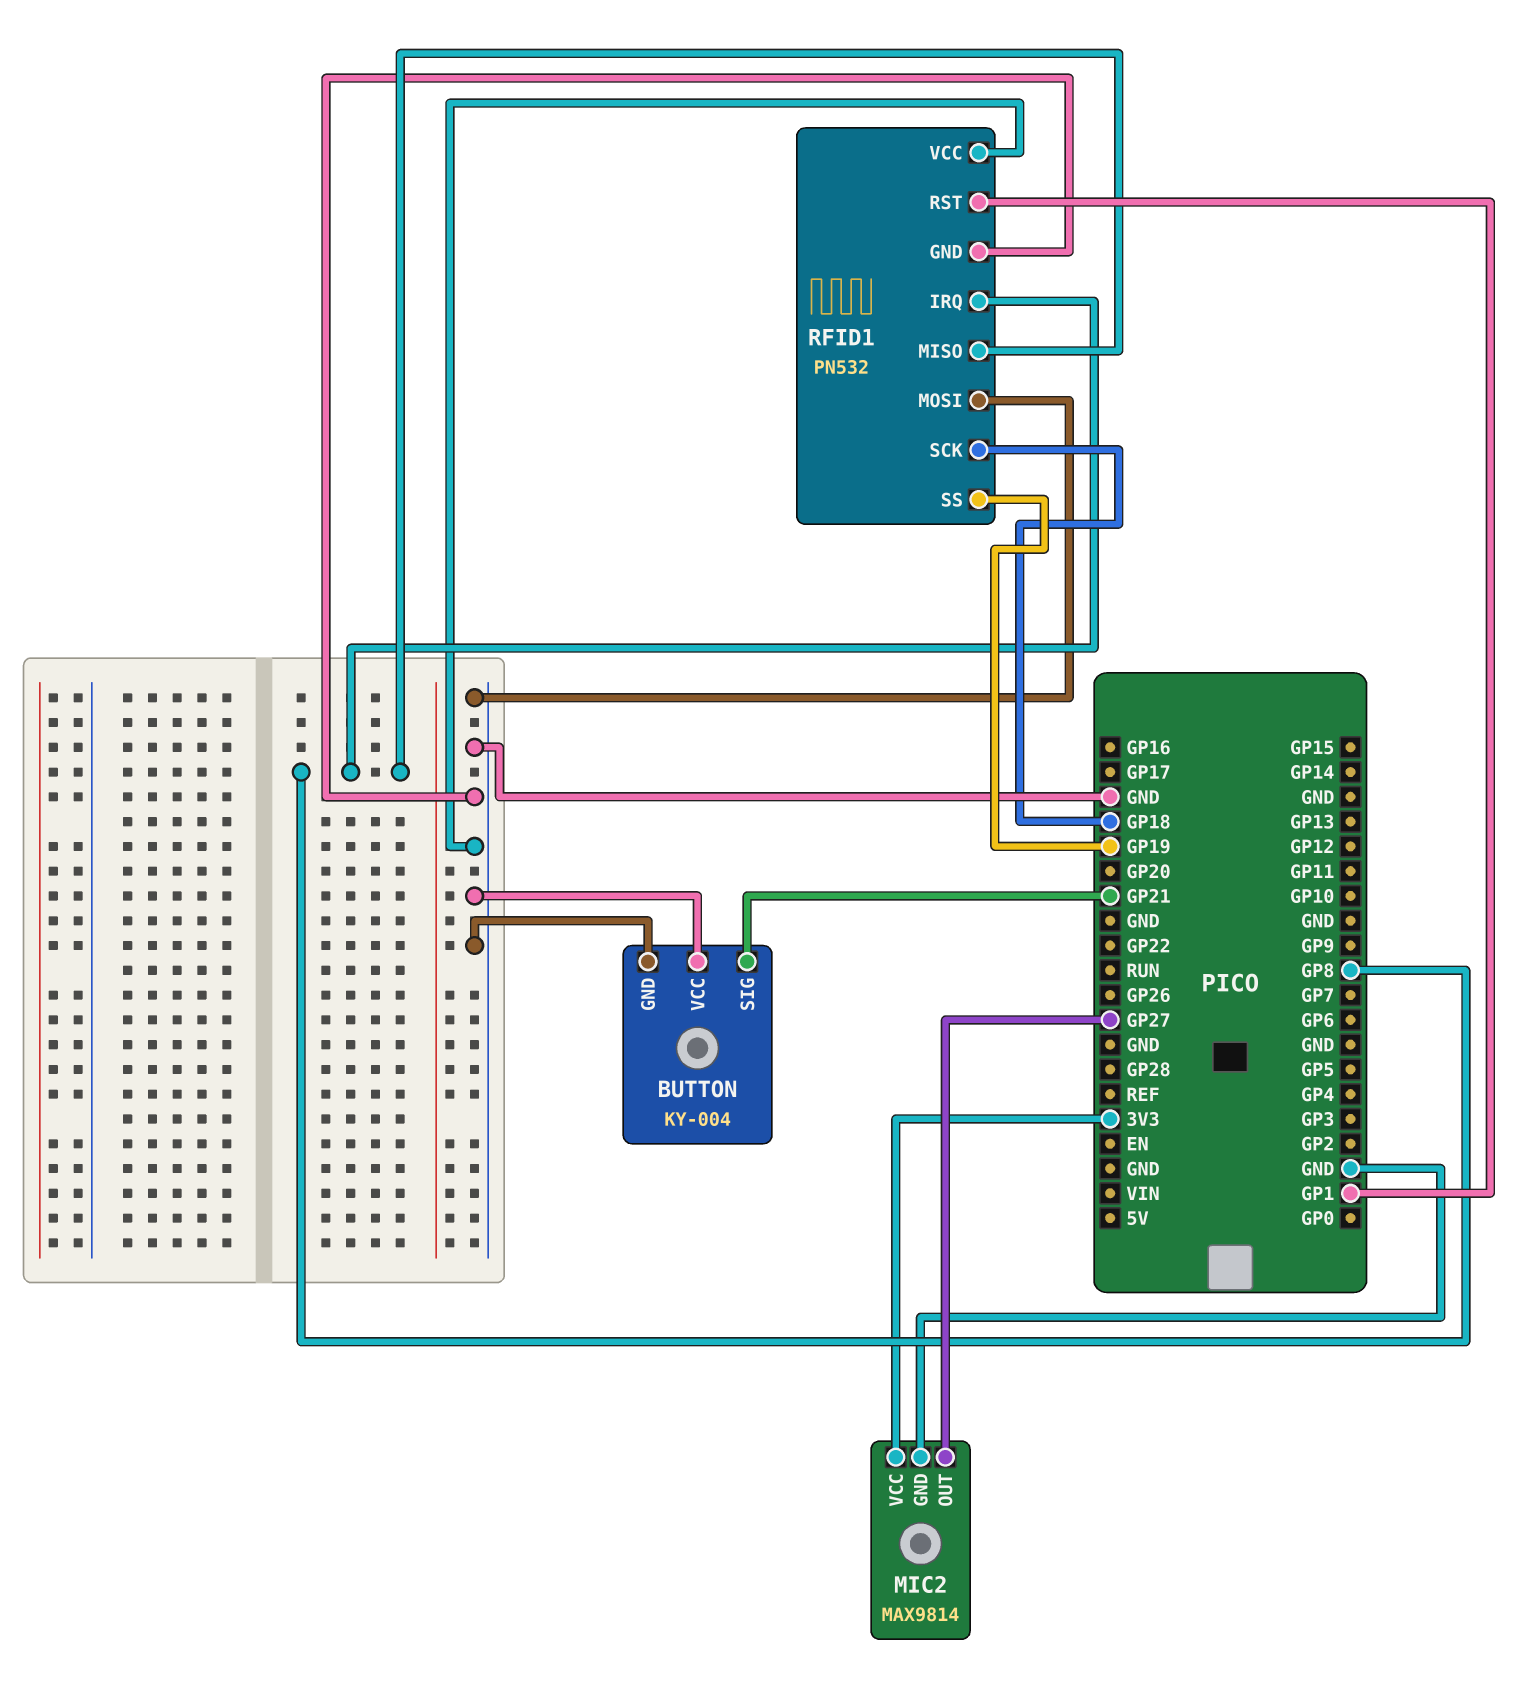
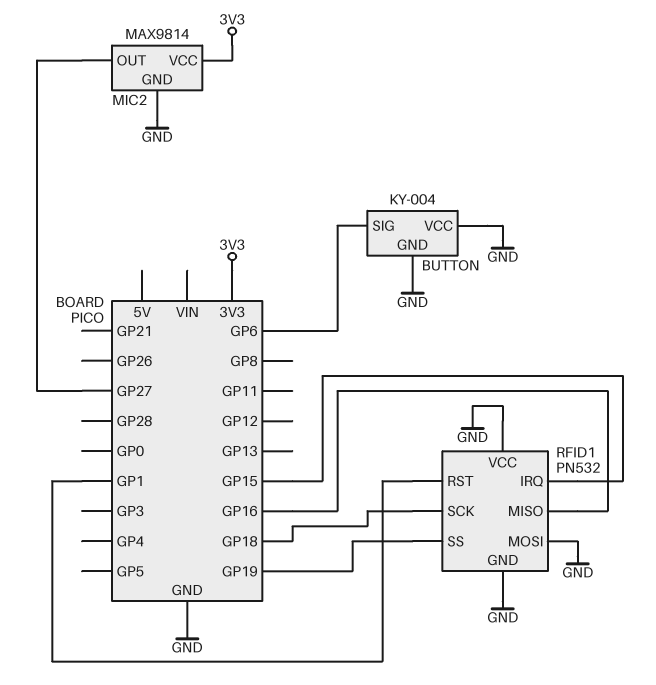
BUTTON pin SIG: GP21 -> GP6
RFID1 pin IRQ: GP8 -> GP15
RFID1 pin MISO: GP8 -> GP16

